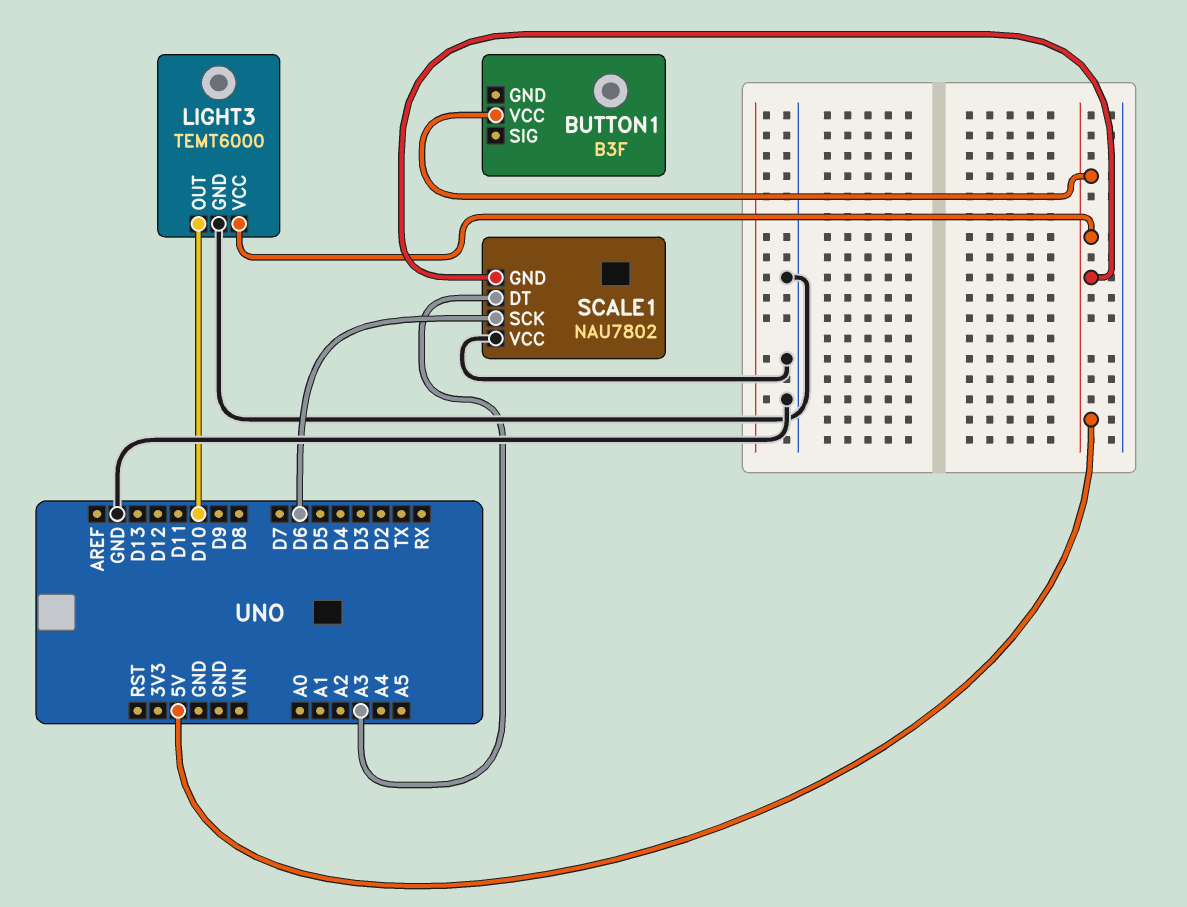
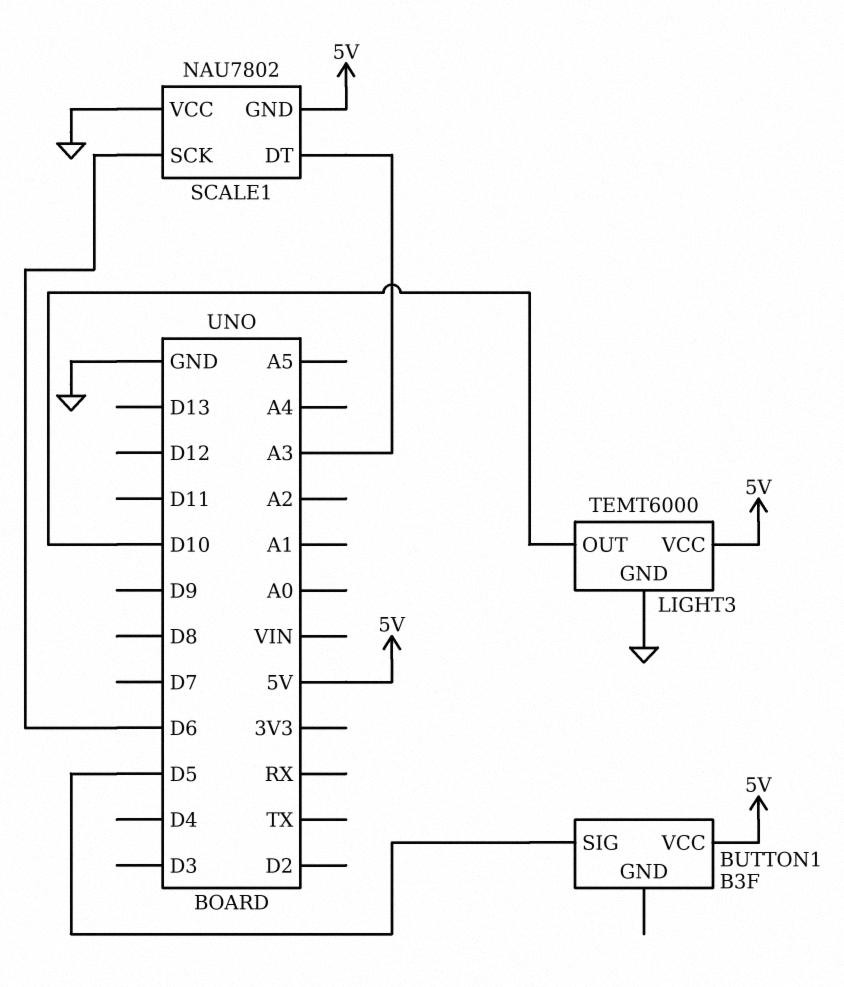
BUTTON1 pin SIG: none -> D5

